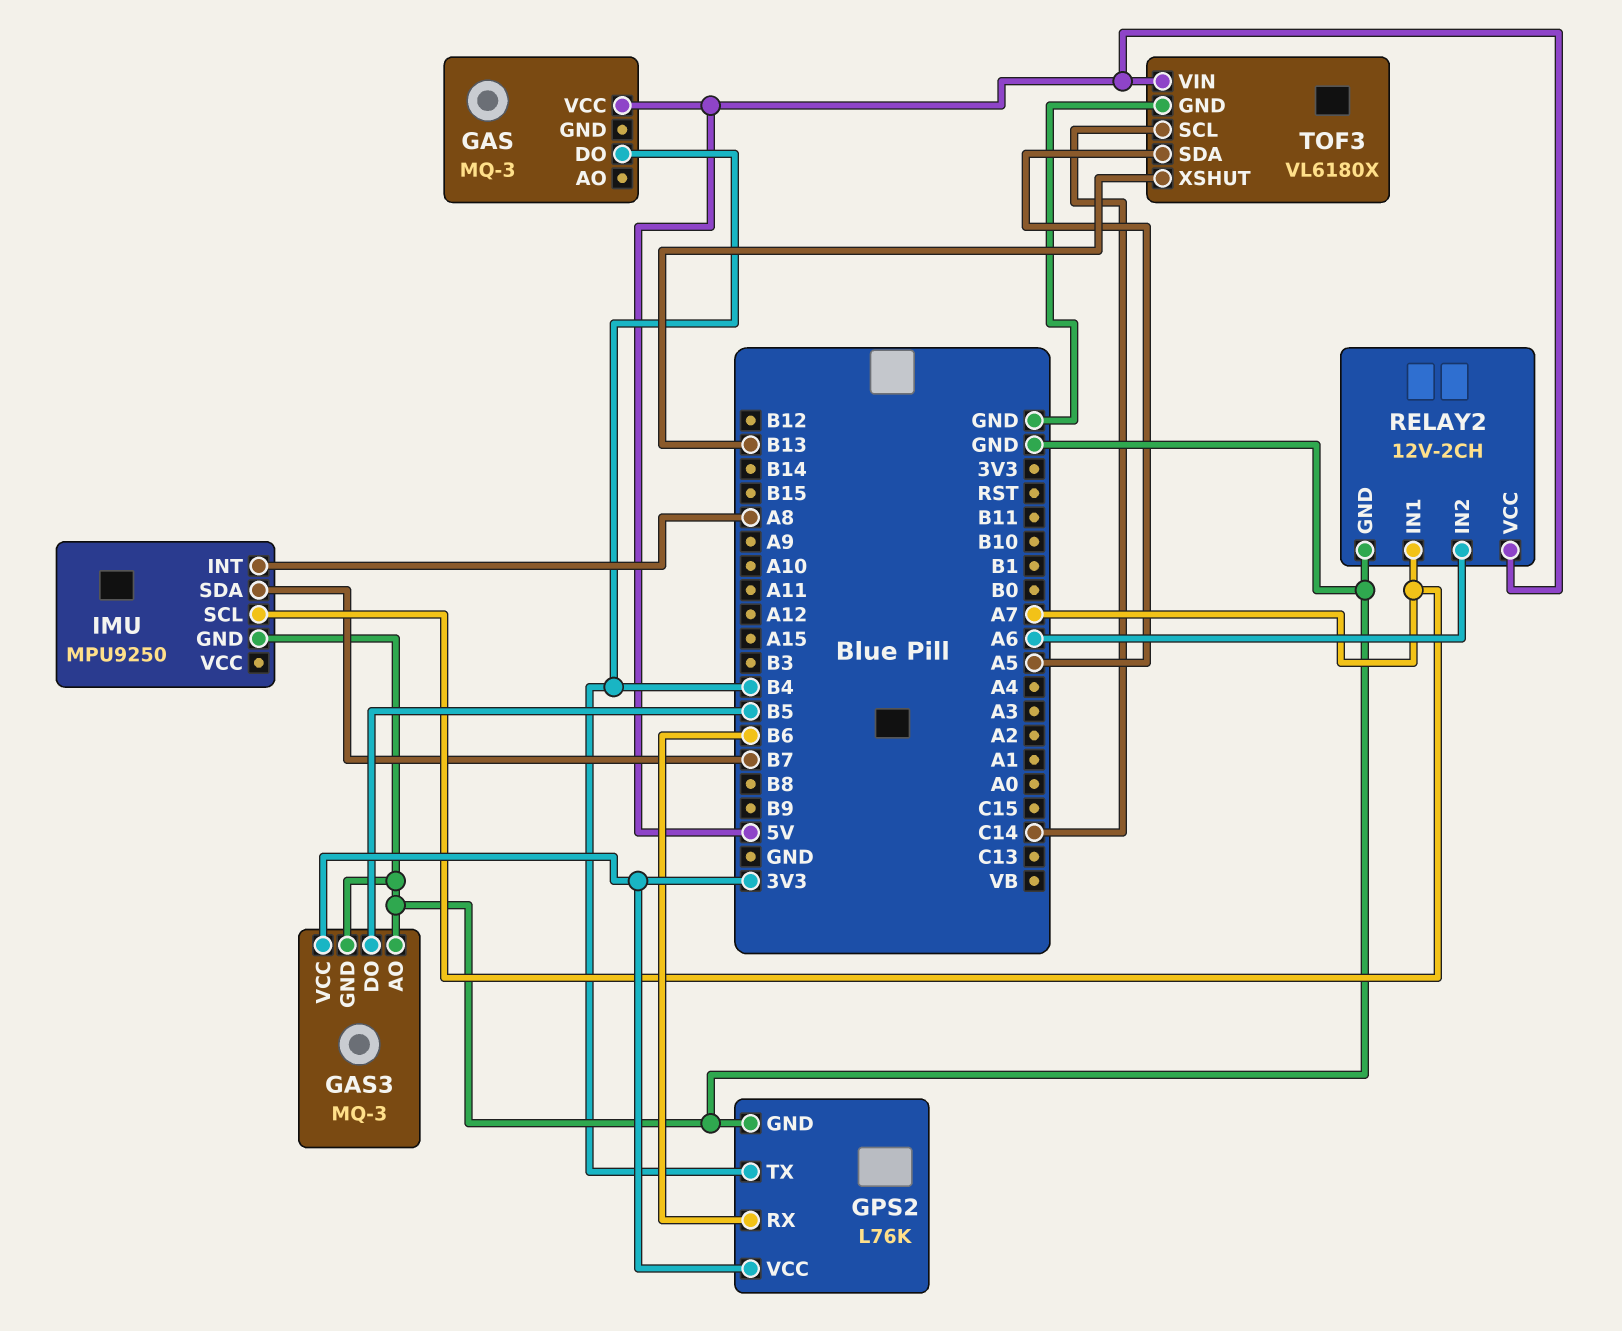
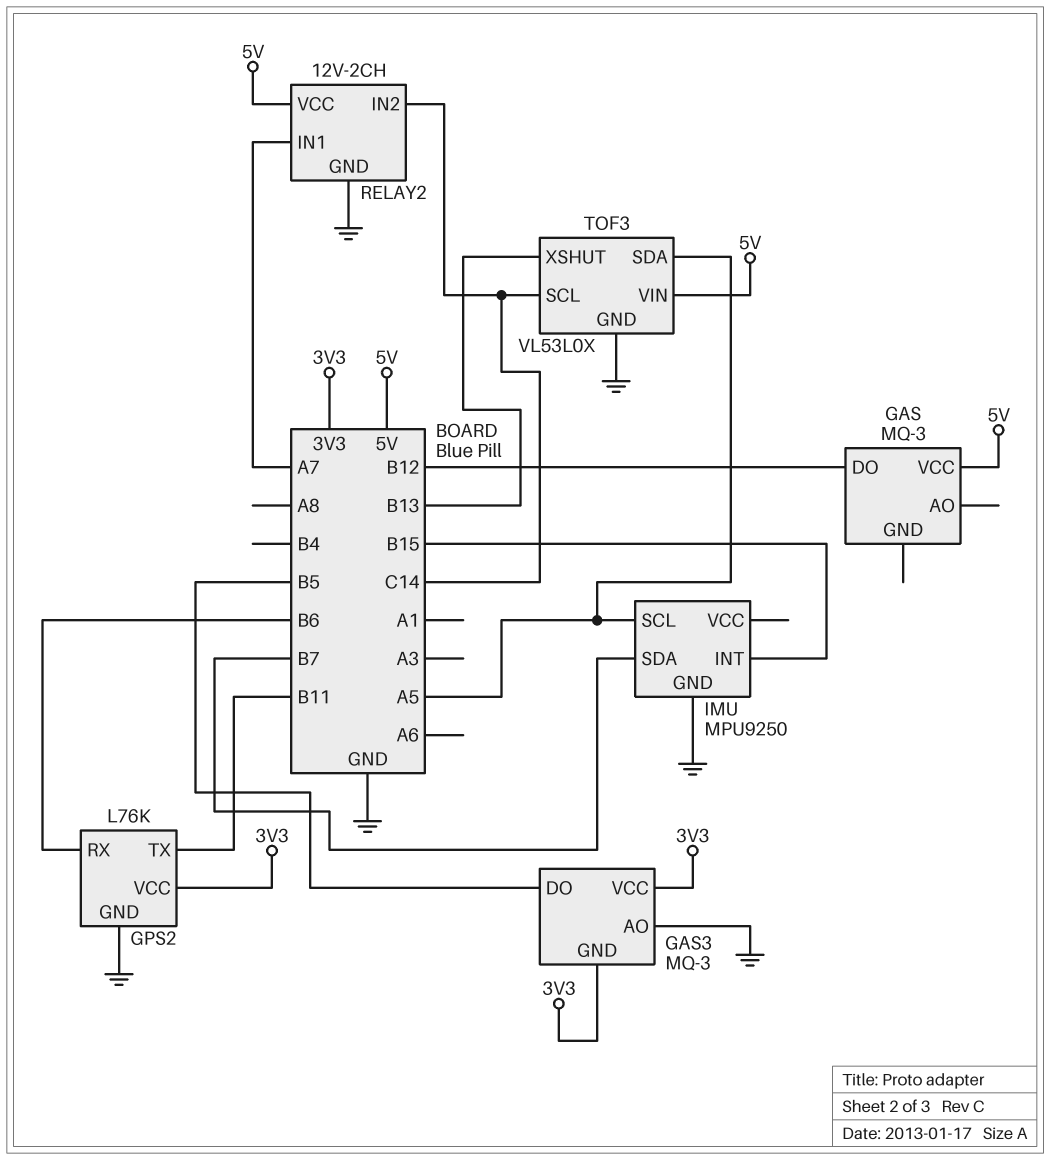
GAS pin DO: B4 -> B12
GAS3 pin GND: GND -> 3V3
GPS2 pin TX: B4 -> B11
IMU pin INT: A8 -> B15
IMU pin SCL: A7 -> A5
RELAY2 pin IN2: A6 -> C14
TOF3: VL6180X -> VL53L0X

